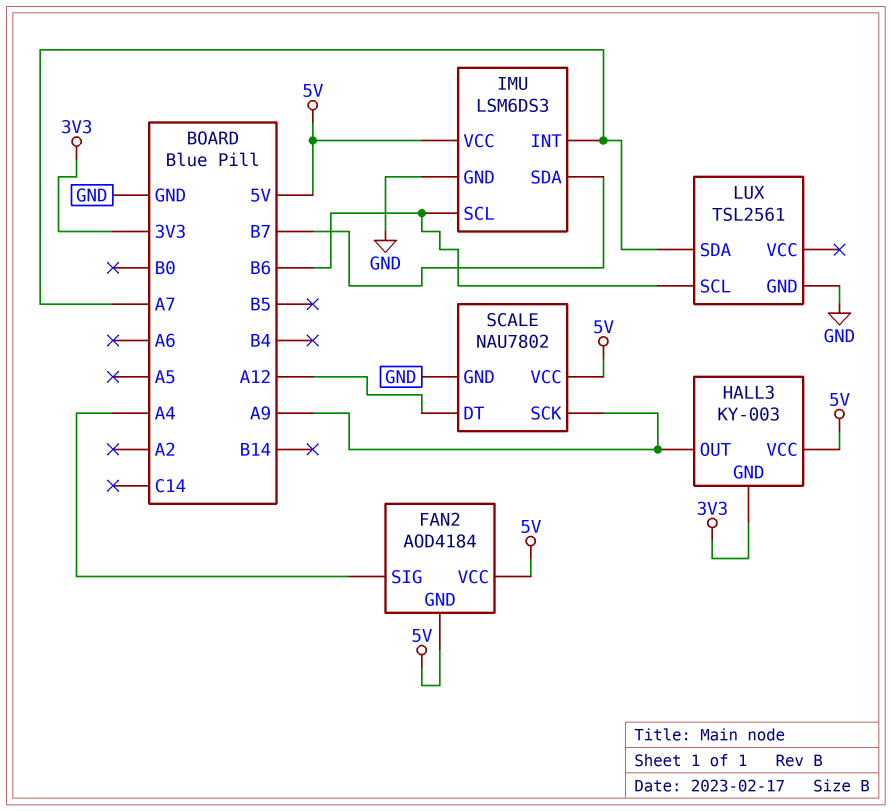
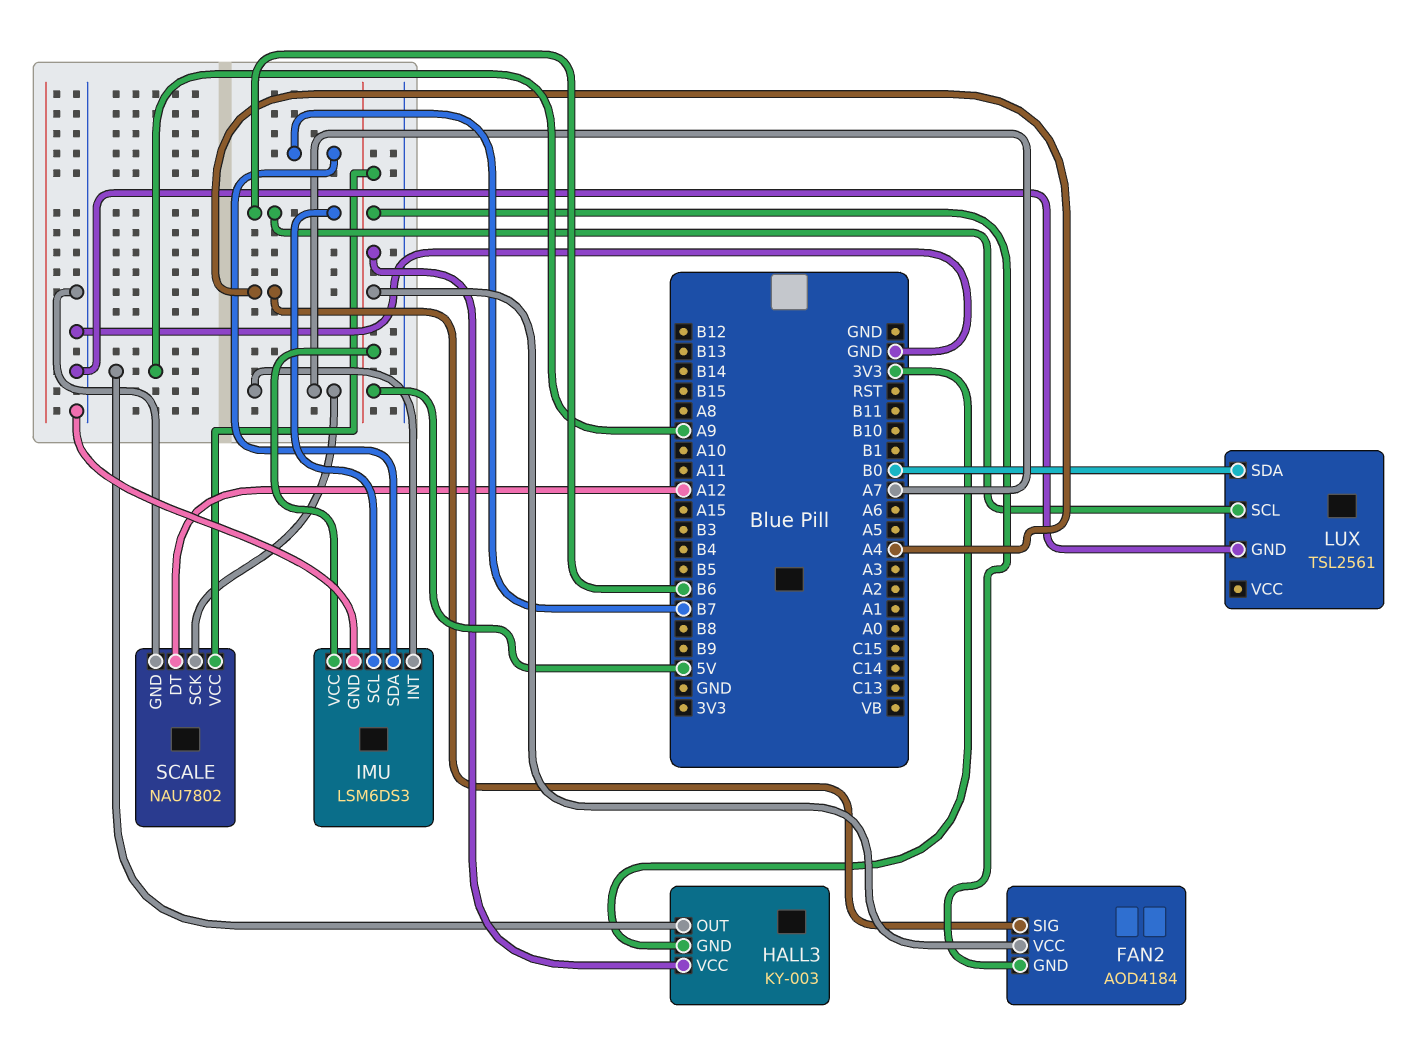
LUX pin SDA: A7 -> B0
SCALE pin SCK: A9 -> A7

